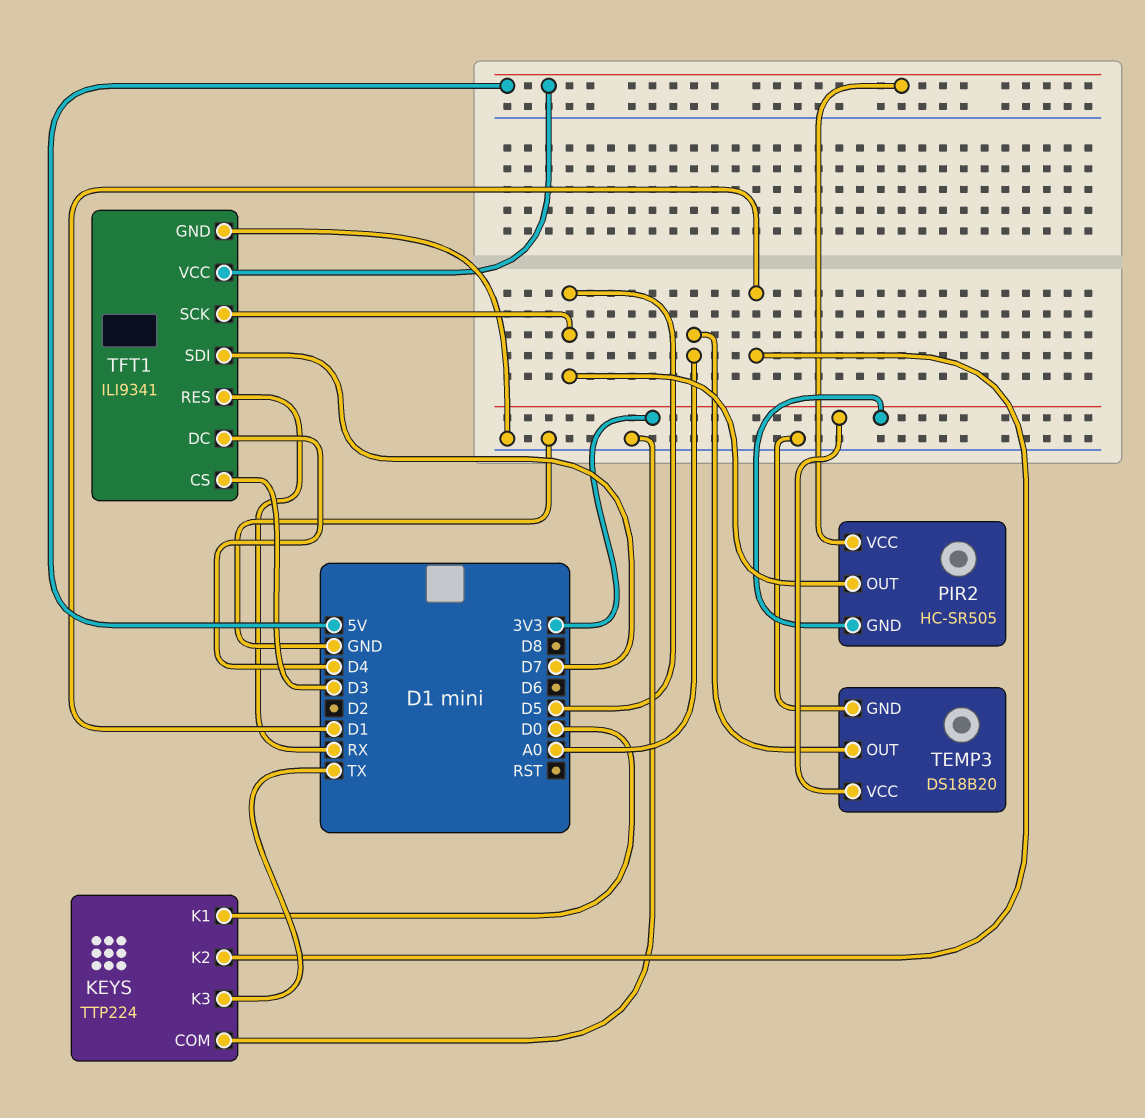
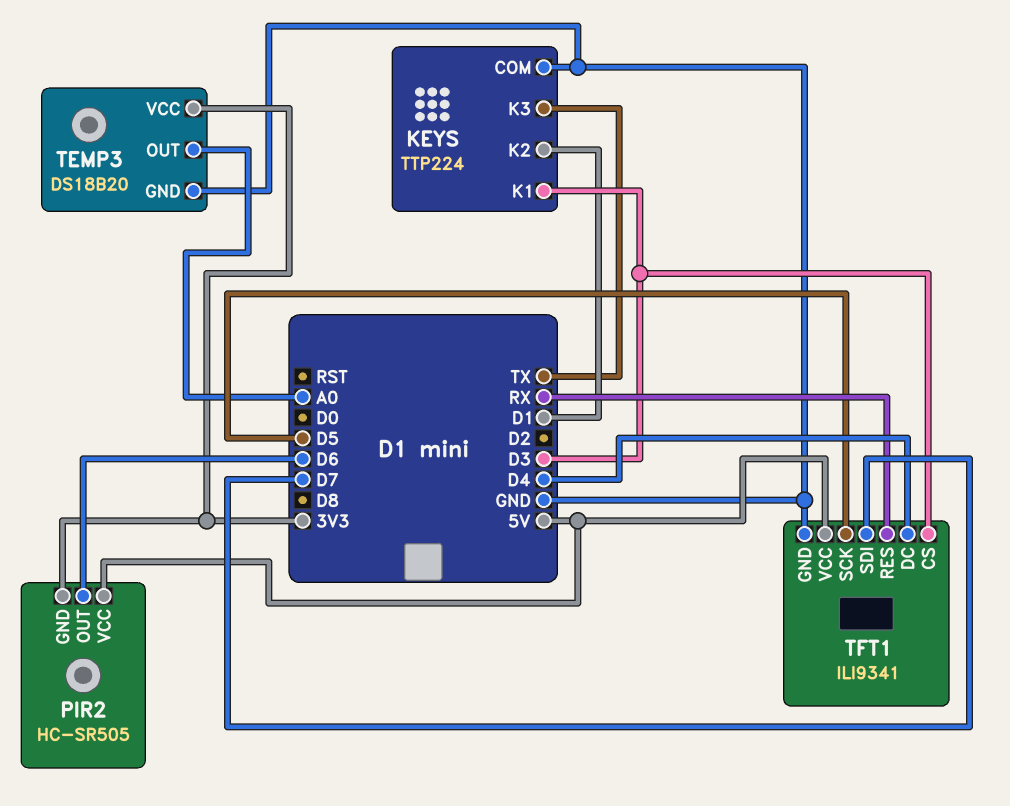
KEYS pin K1: D0 -> D3
PIR2 pin OUT: D5 -> D6

